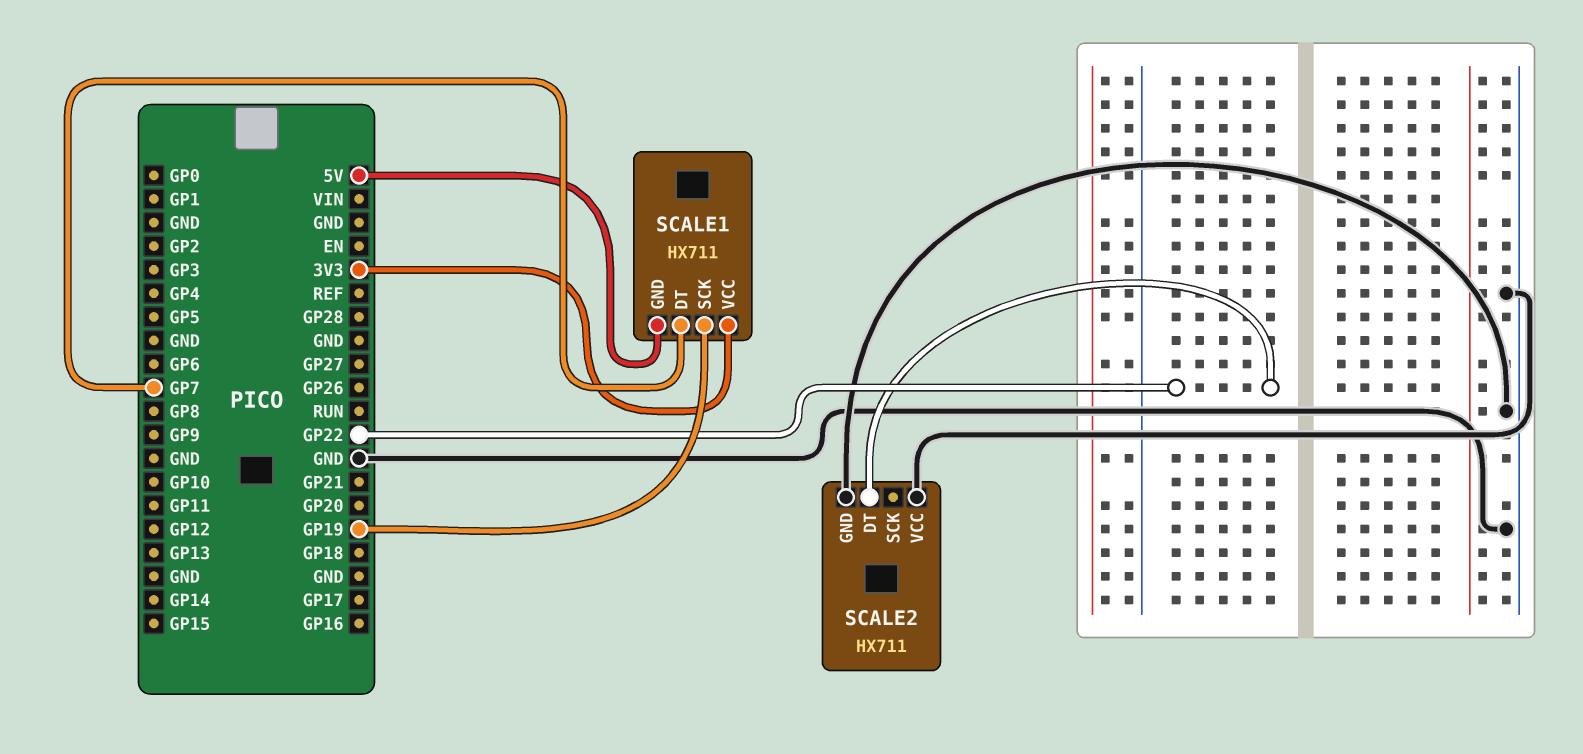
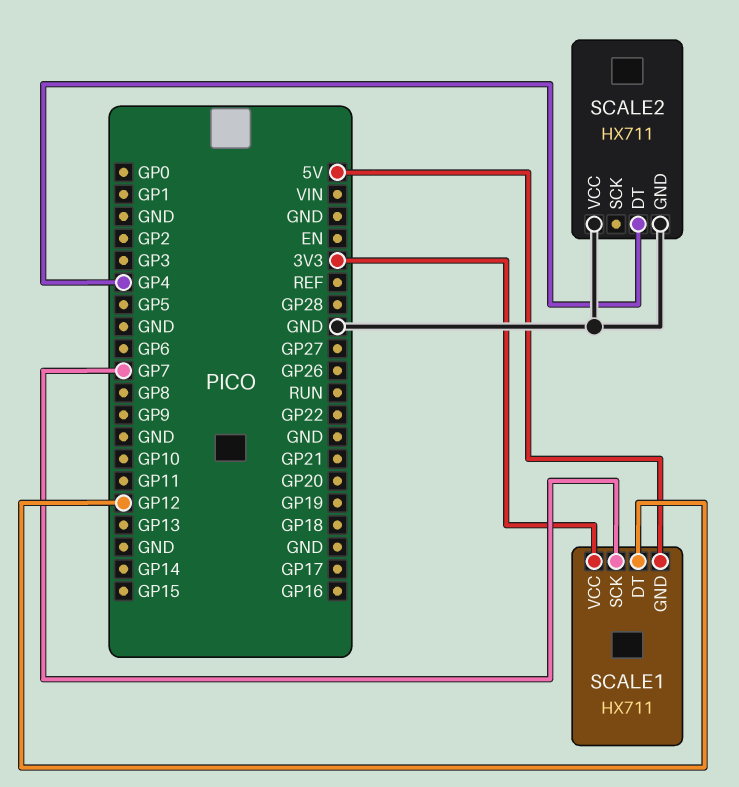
SCALE1 pin DT: GP7 -> GP12
SCALE1 pin SCK: GP19 -> GP7
SCALE2 pin DT: GP22 -> GP4

